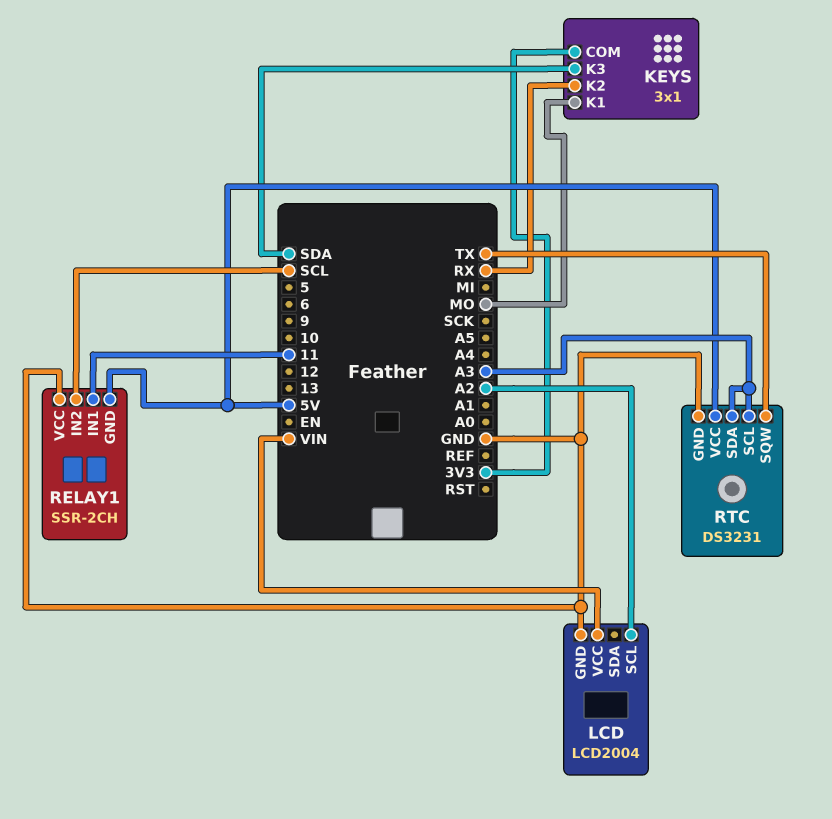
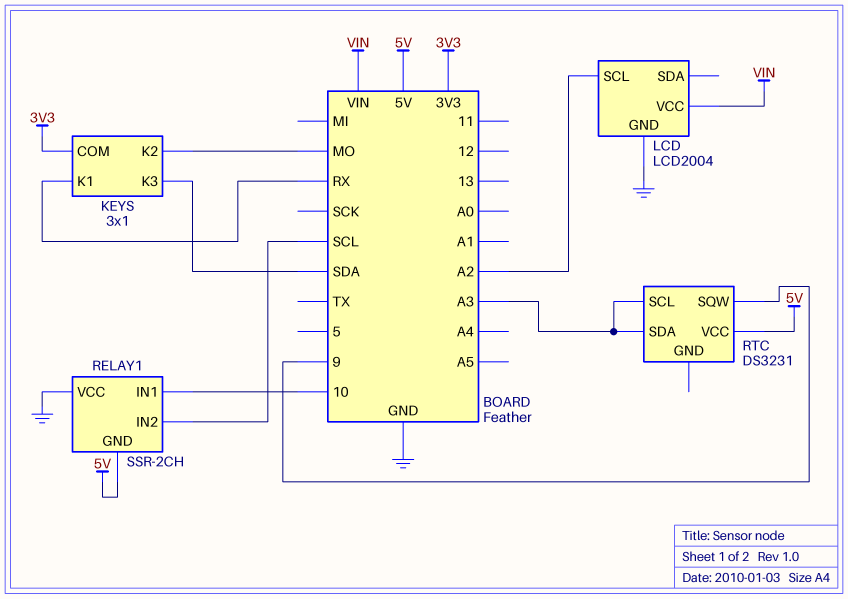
KEYS pin K1: MO -> RX
KEYS pin K2: RX -> MO
RELAY1 pin IN1: 11 -> 10
RTC pin GND: GND -> none
RTC pin SQW: TX -> 9

